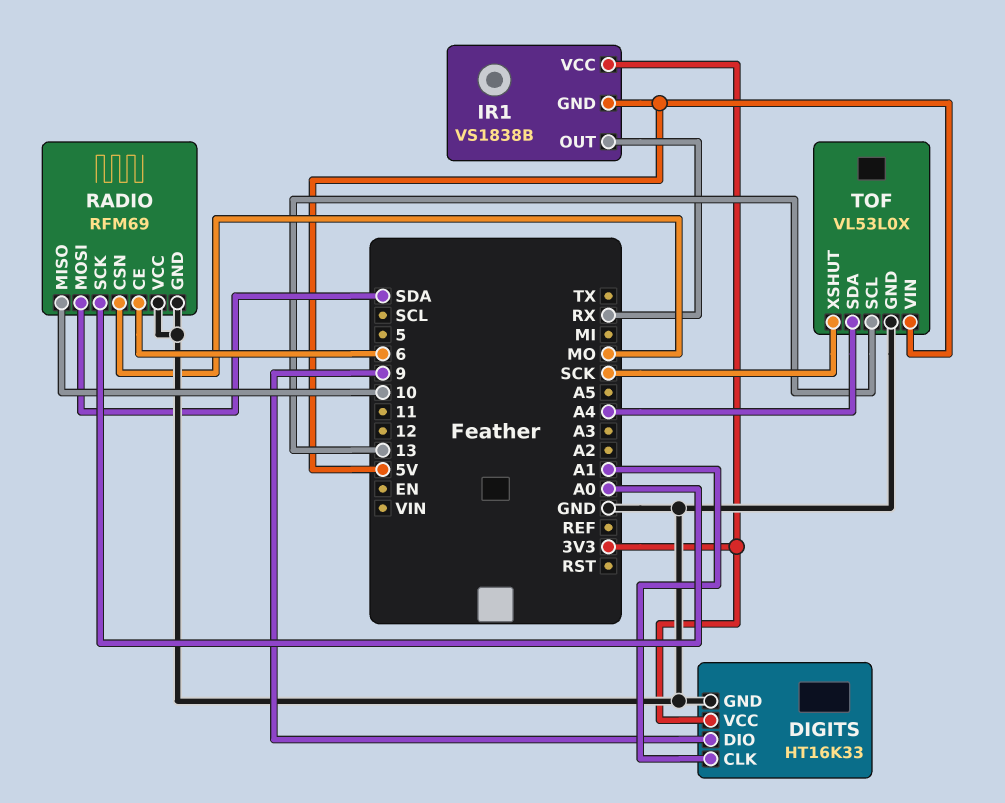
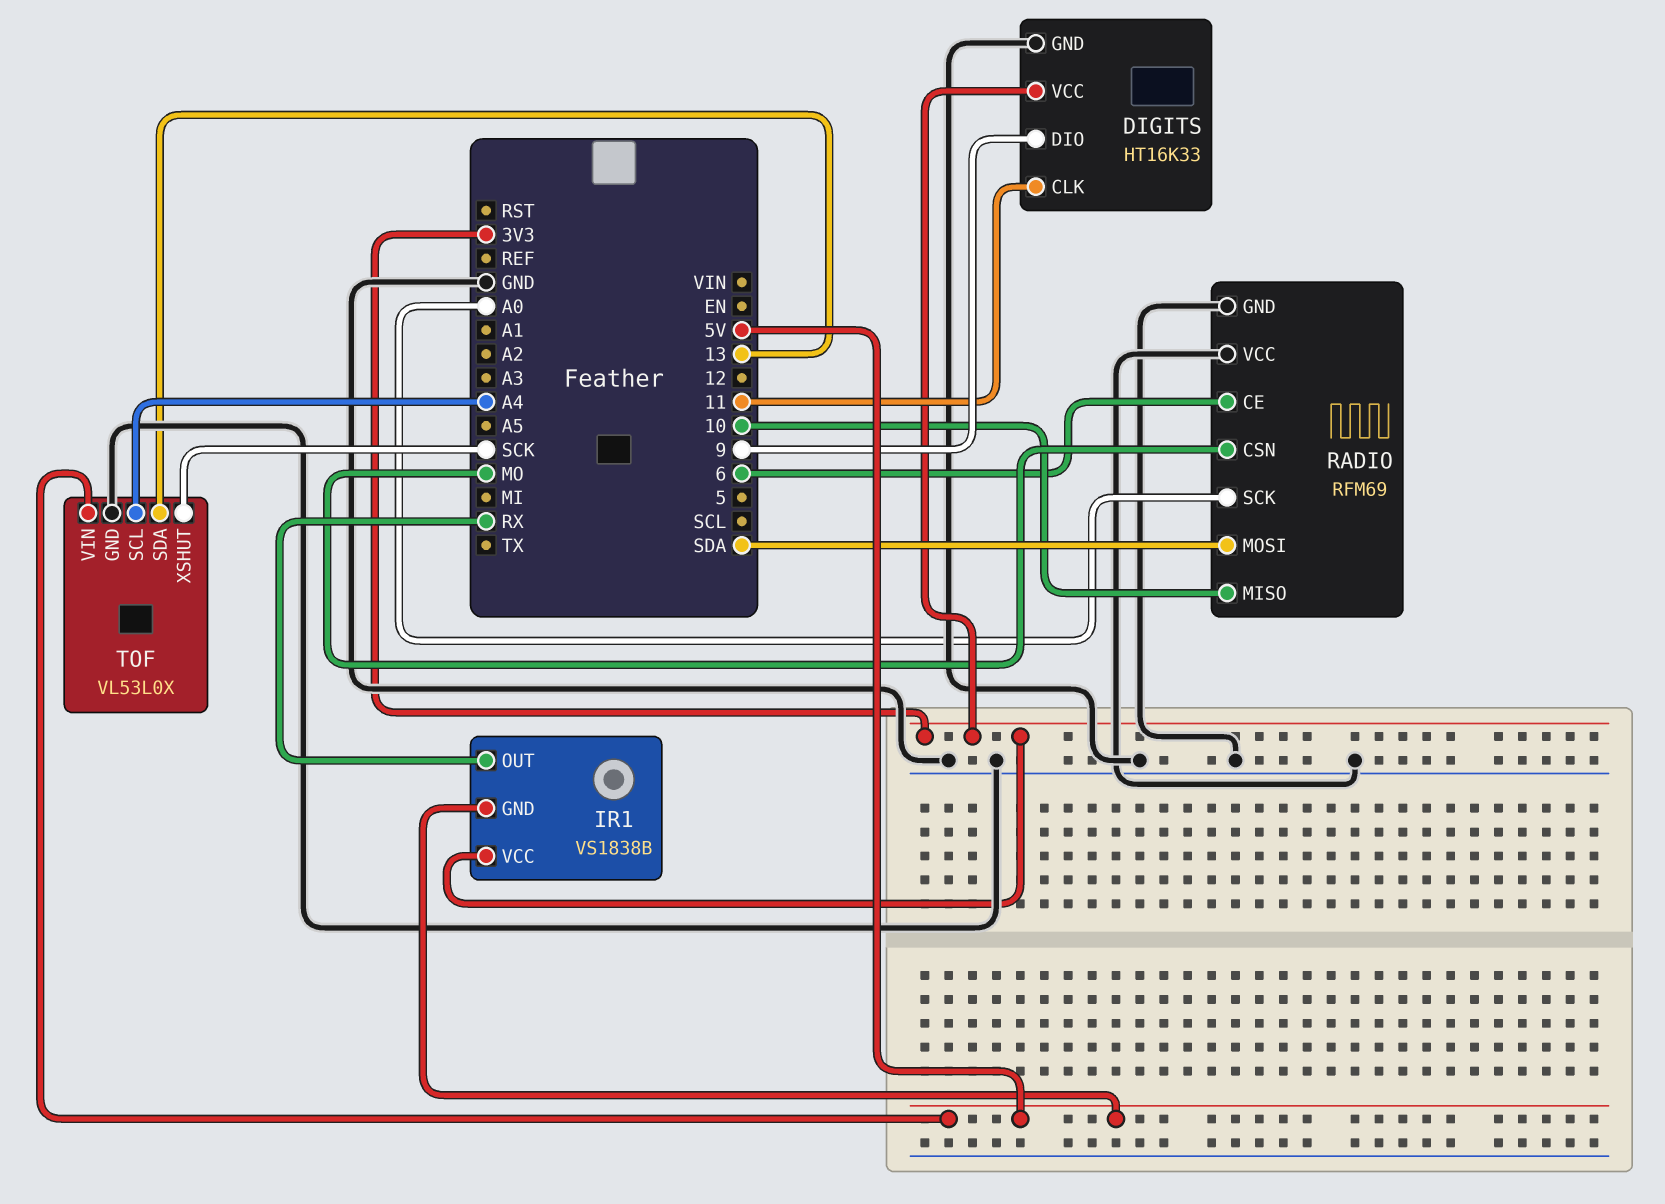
DIGITS pin CLK: A1 -> 11
TOF pin SCL: 13 -> A4
TOF pin SDA: A4 -> 13

